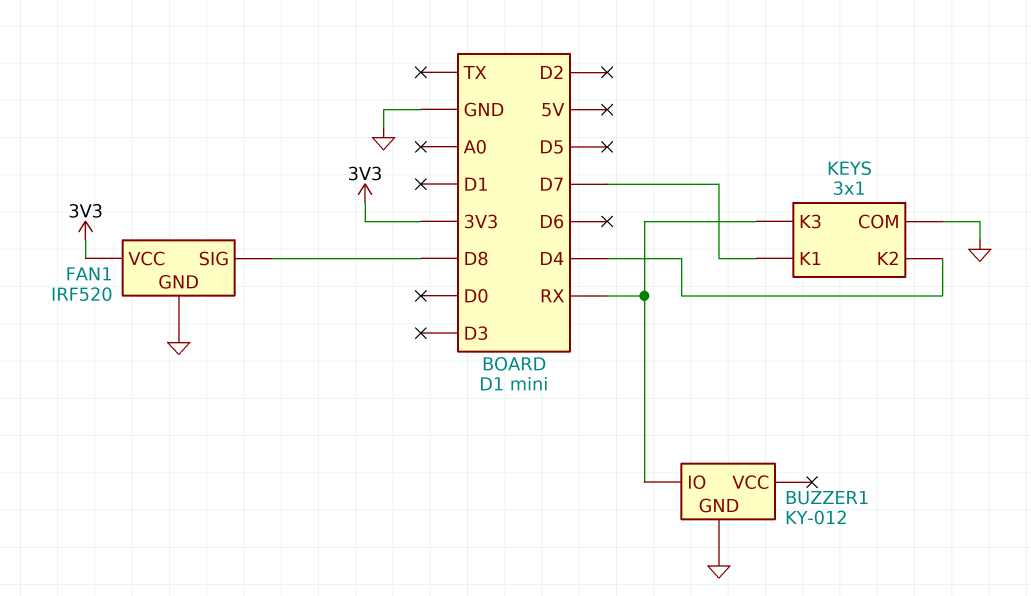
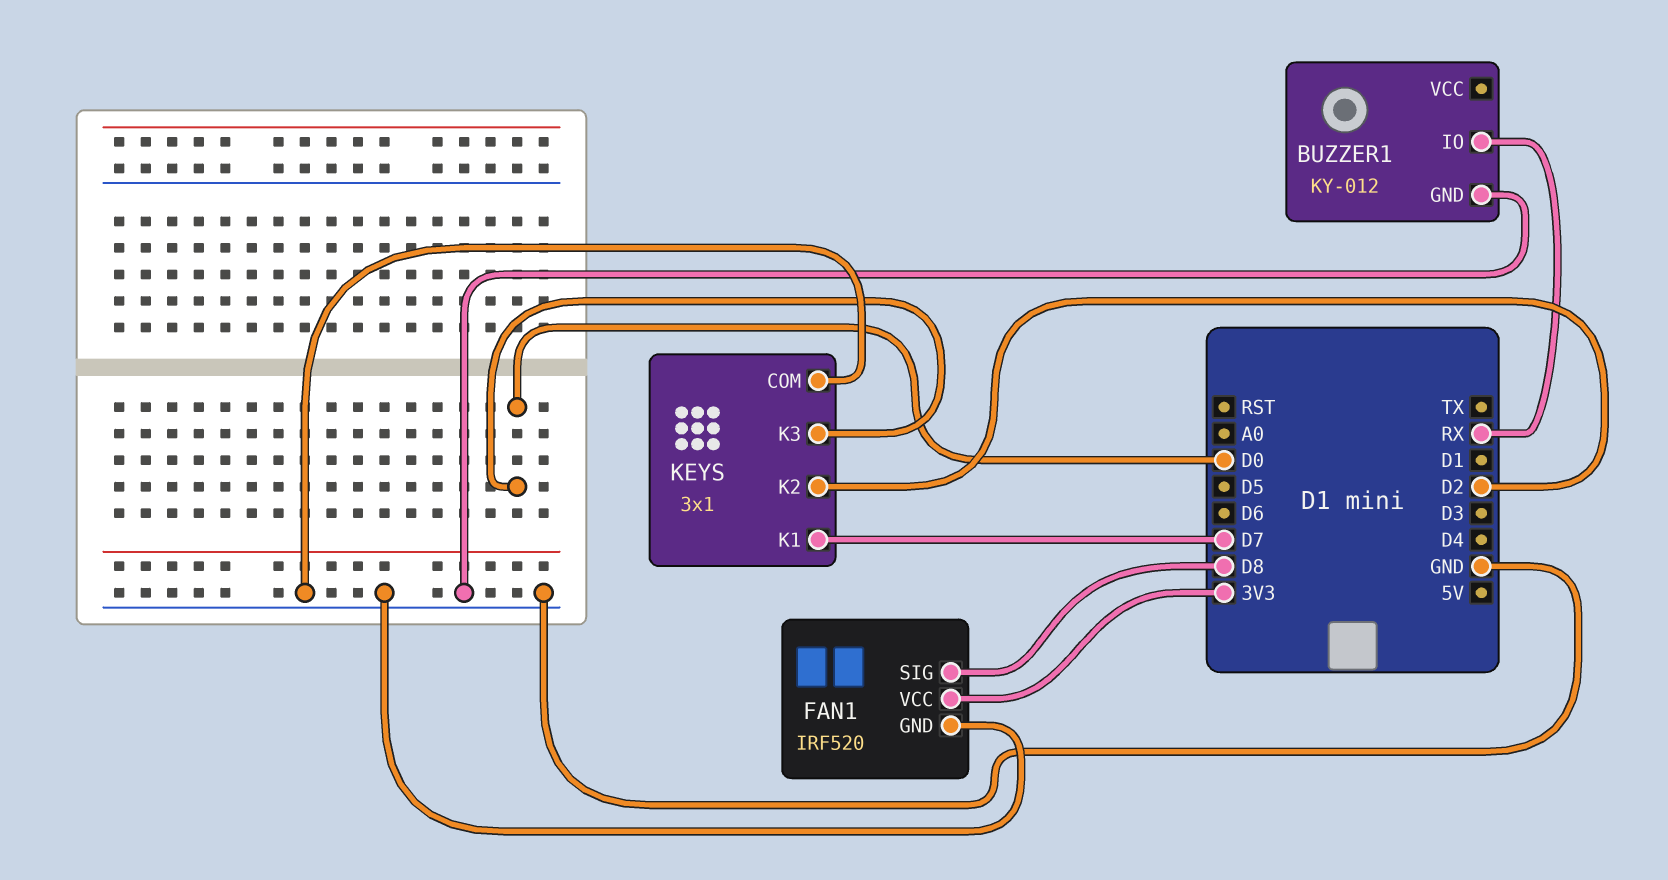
KEYS pin K2: D4 -> D2
KEYS pin K3: RX -> D0

